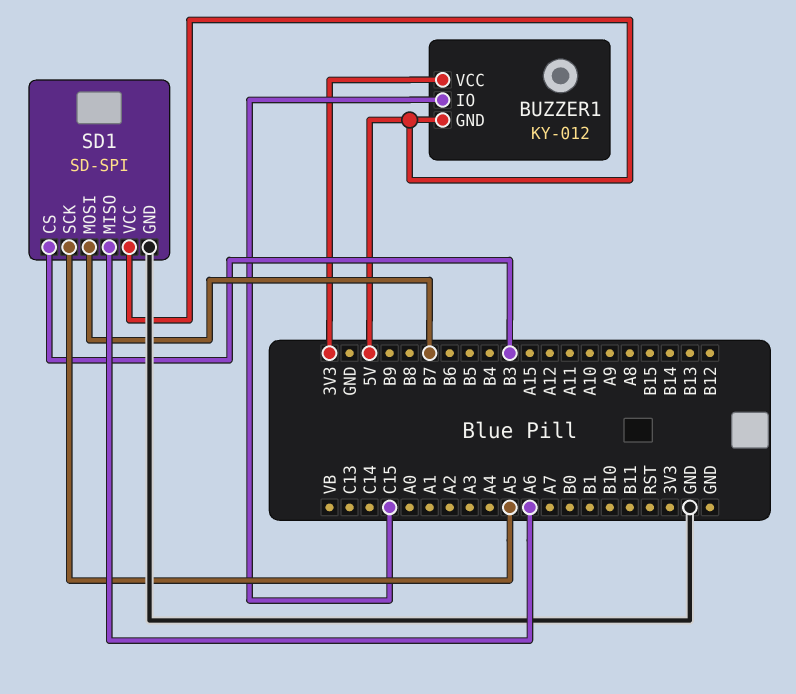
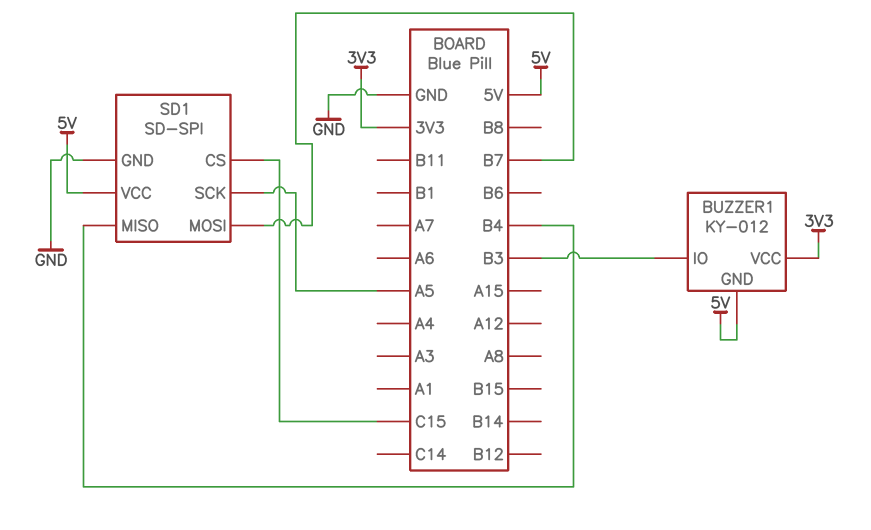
BUZZER1 pin IO: C15 -> B3
SD1 pin CS: B3 -> C15
SD1 pin MISO: A6 -> B4

